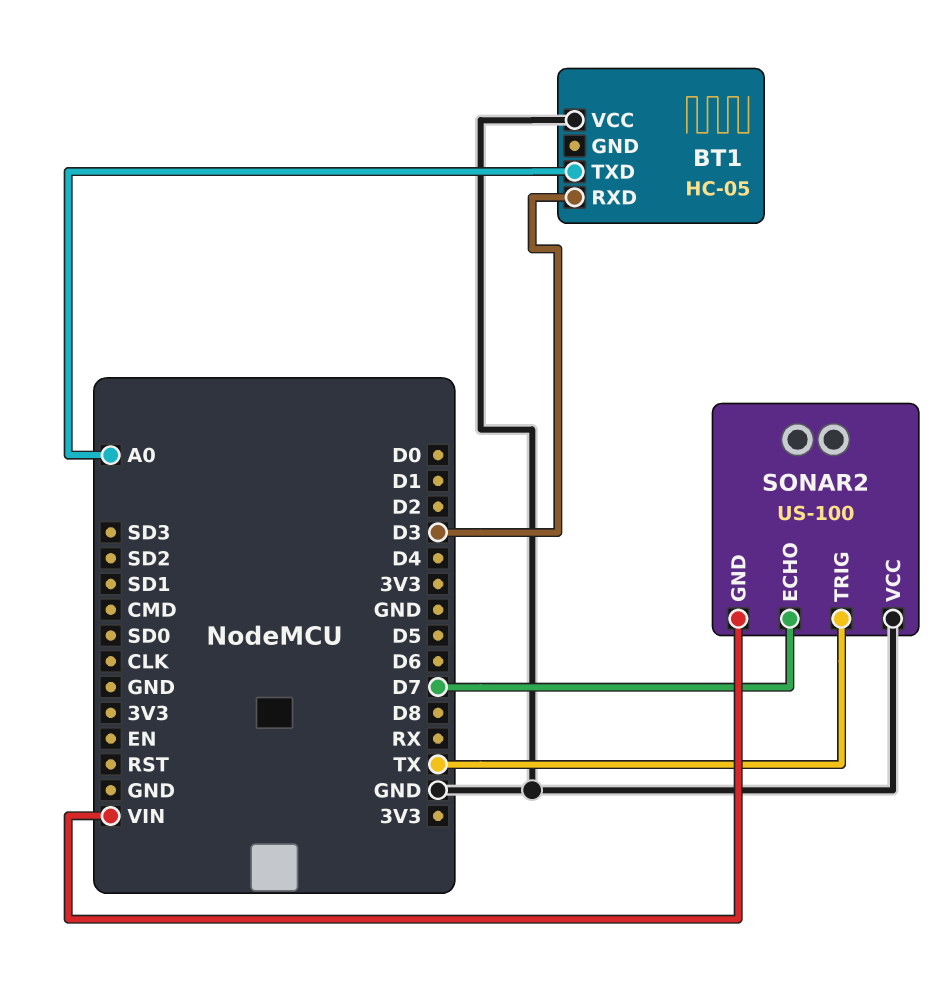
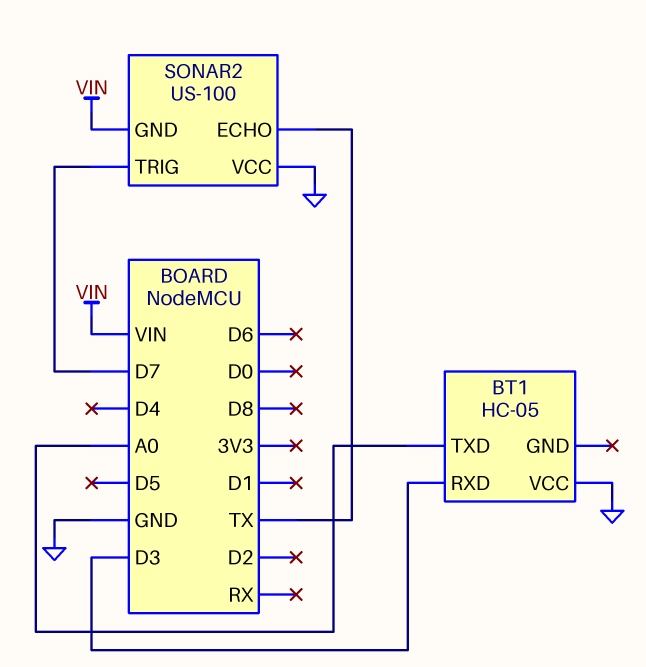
SONAR2 pin ECHO: D7 -> TX
SONAR2 pin TRIG: TX -> D7

